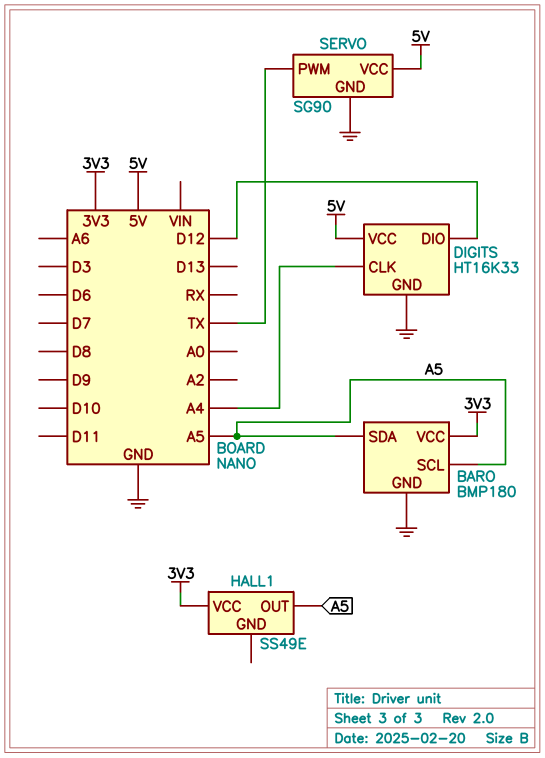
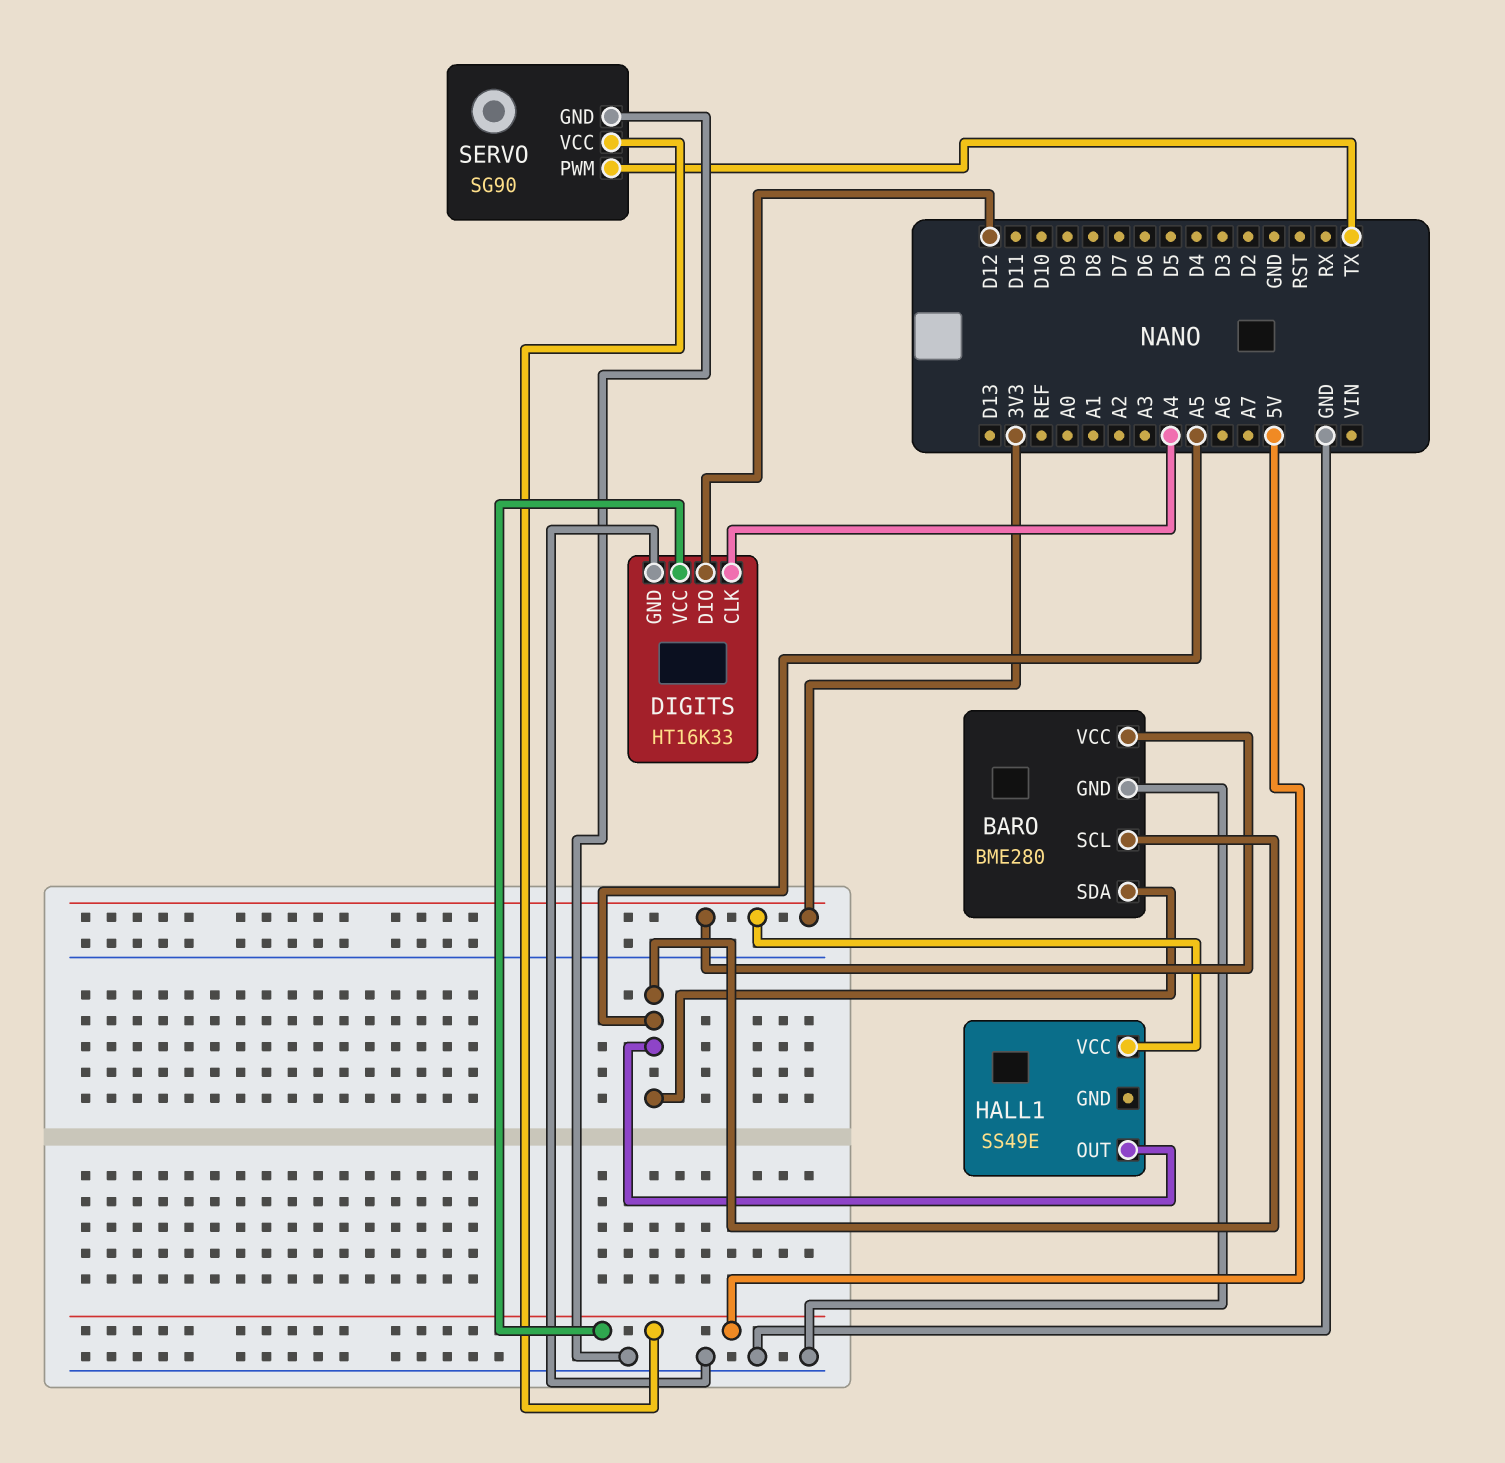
BARO: BMP180 -> BME280

